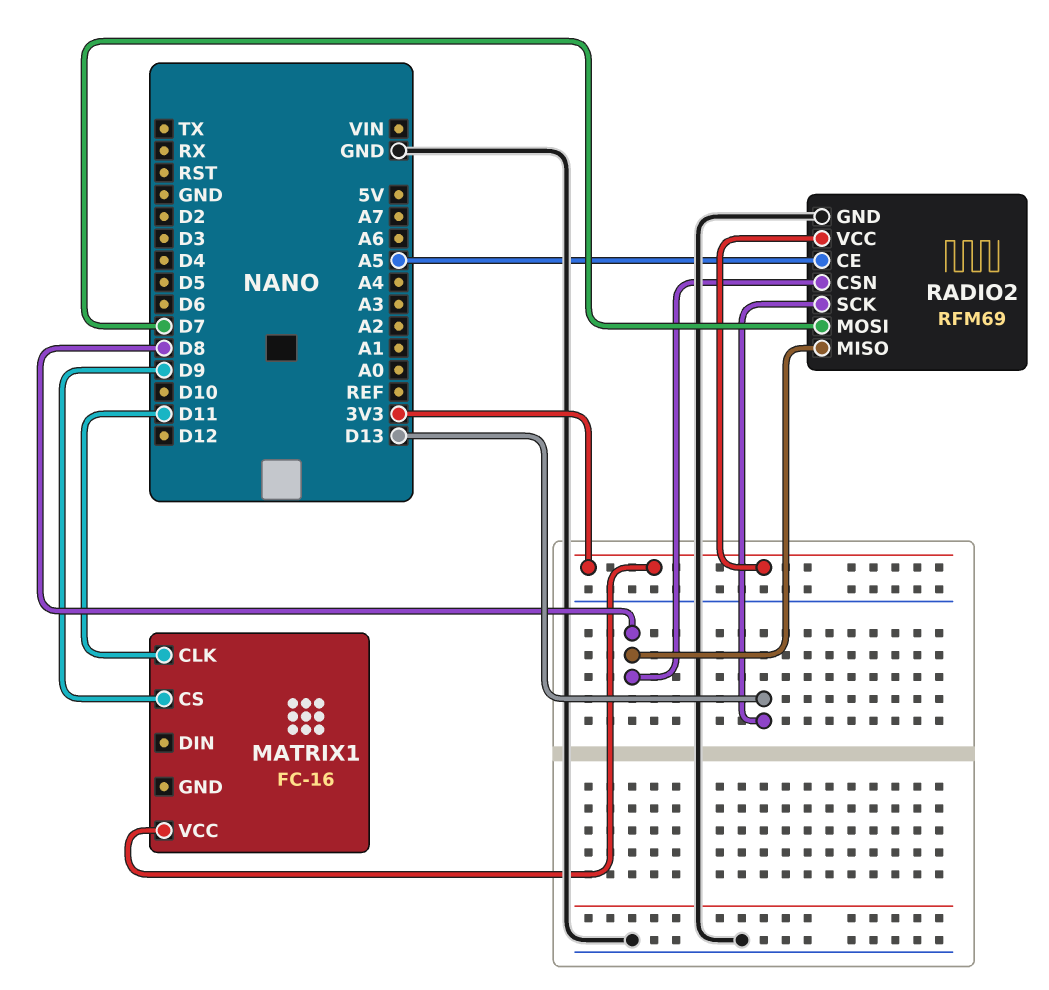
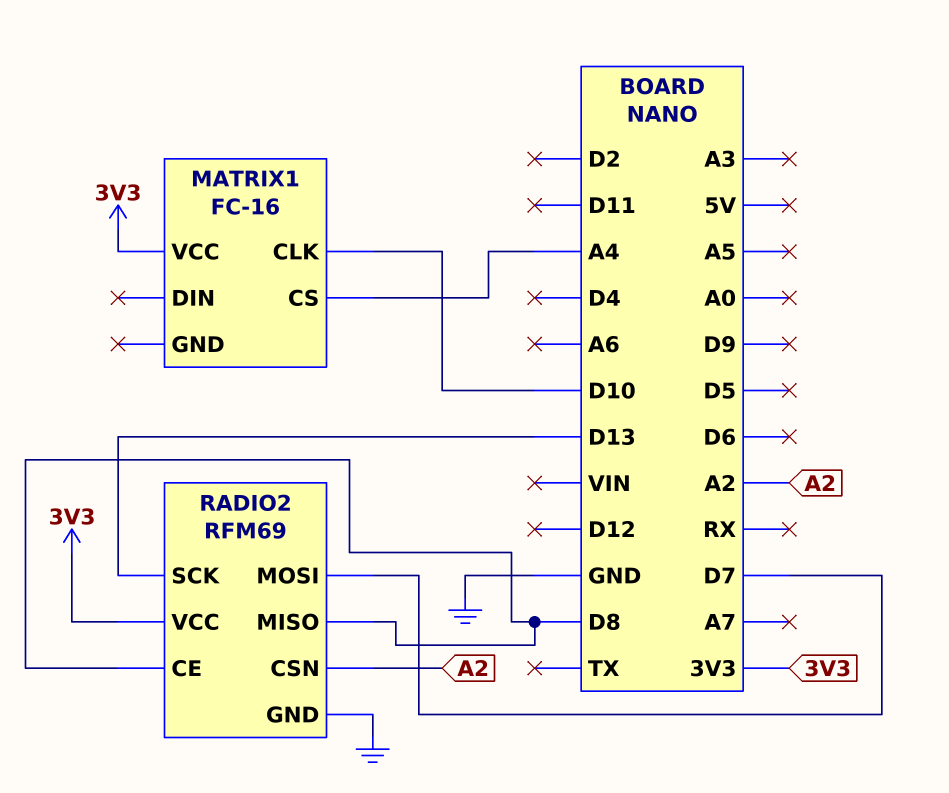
MATRIX1 pin CLK: D11 -> D10
MATRIX1 pin CS: D9 -> A4
RADIO2 pin CE: A5 -> D8
RADIO2 pin CSN: D8 -> A2

